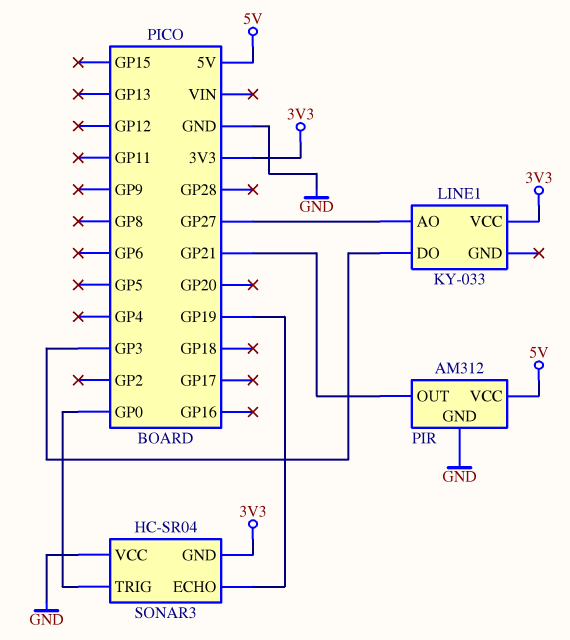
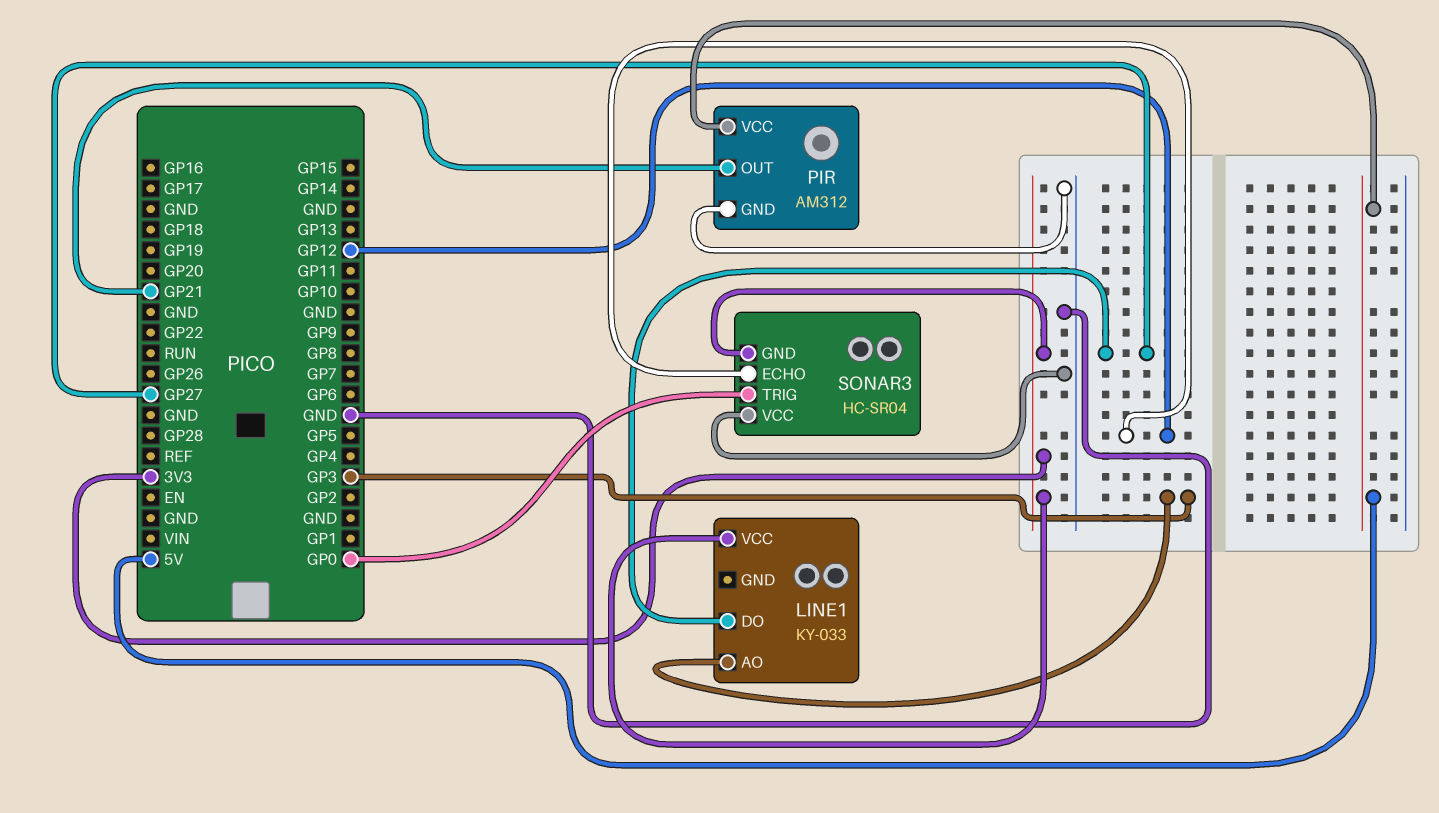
LINE1 pin AO: GP27 -> GP3
LINE1 pin DO: GP3 -> GP27
SONAR3 pin ECHO: GP19 -> GP12

